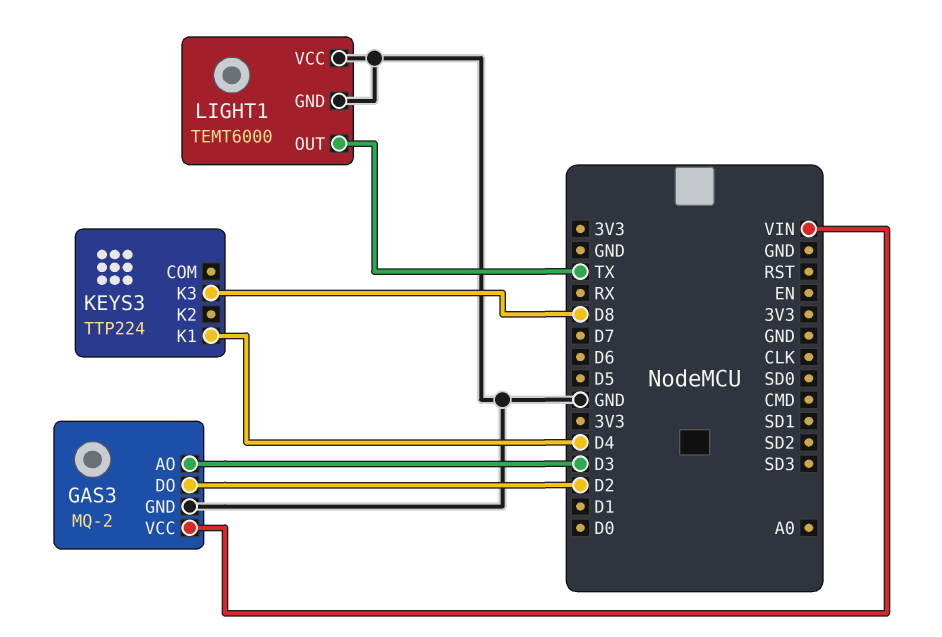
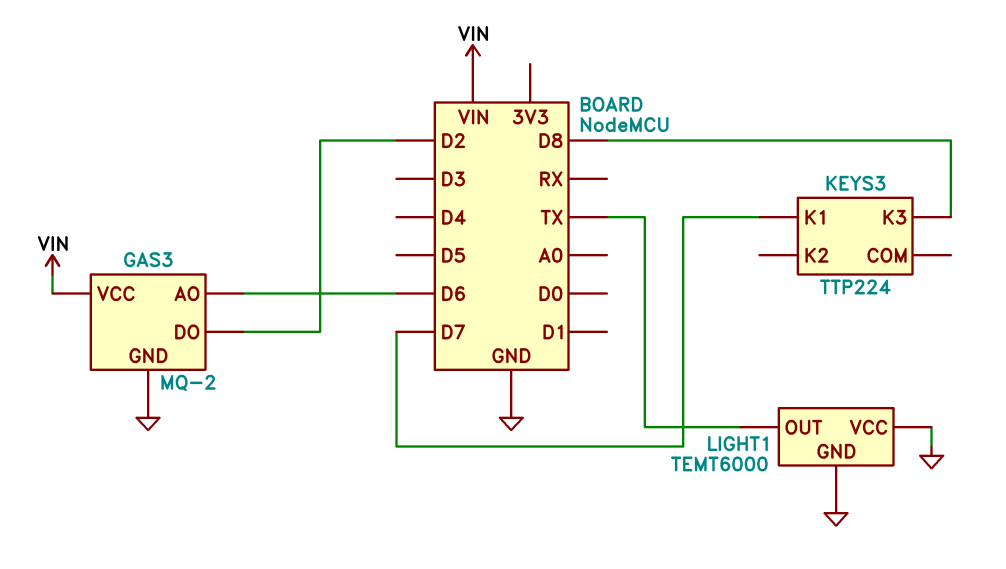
GAS3 pin AO: D3 -> D6
KEYS3 pin K1: D4 -> D7

